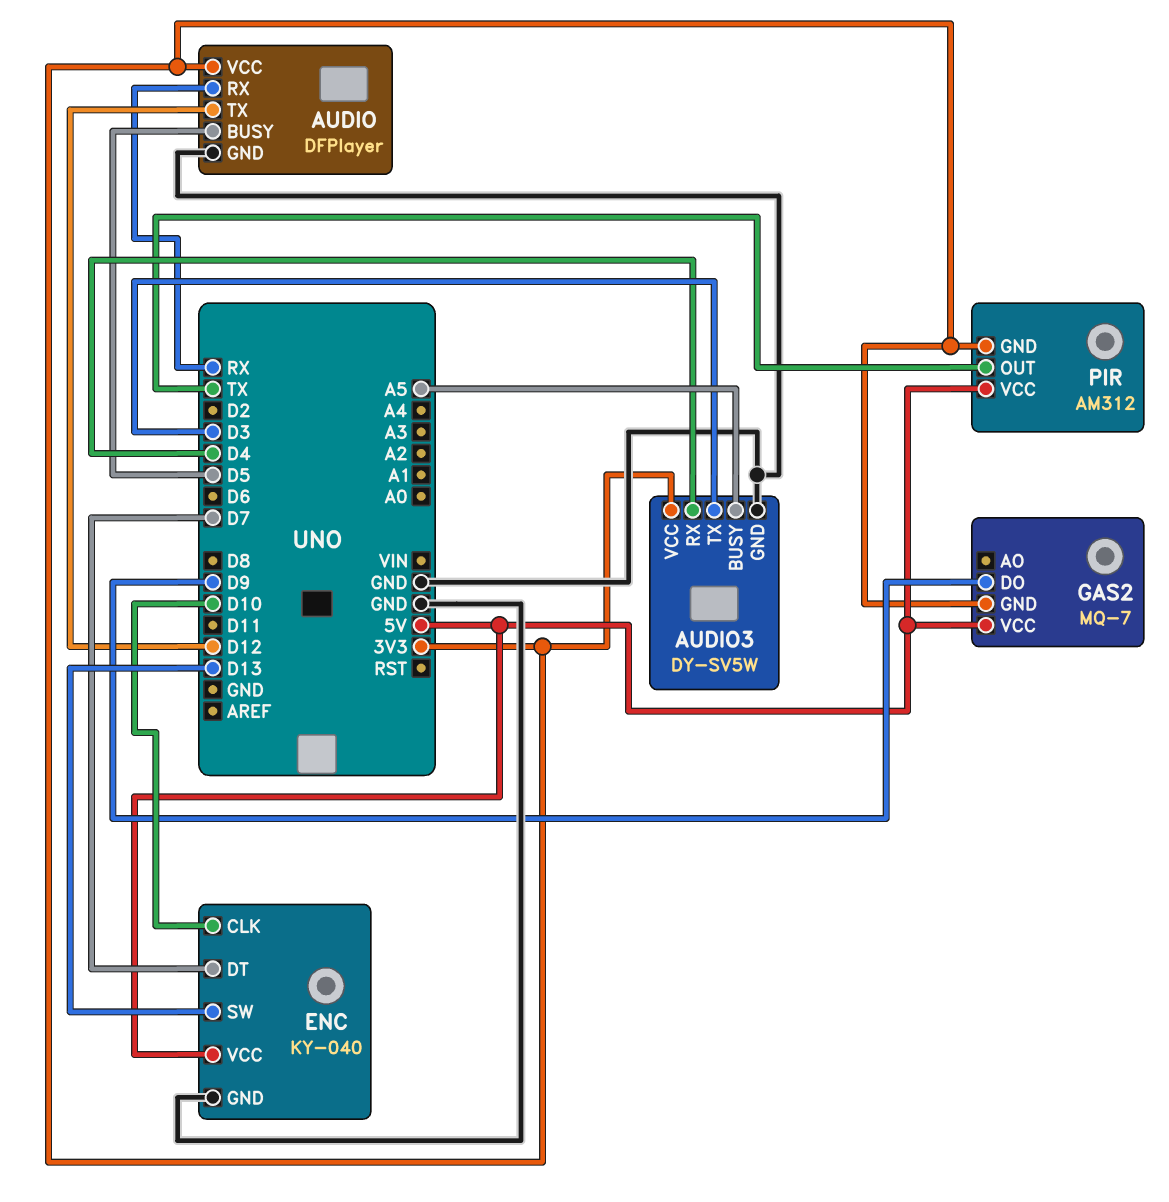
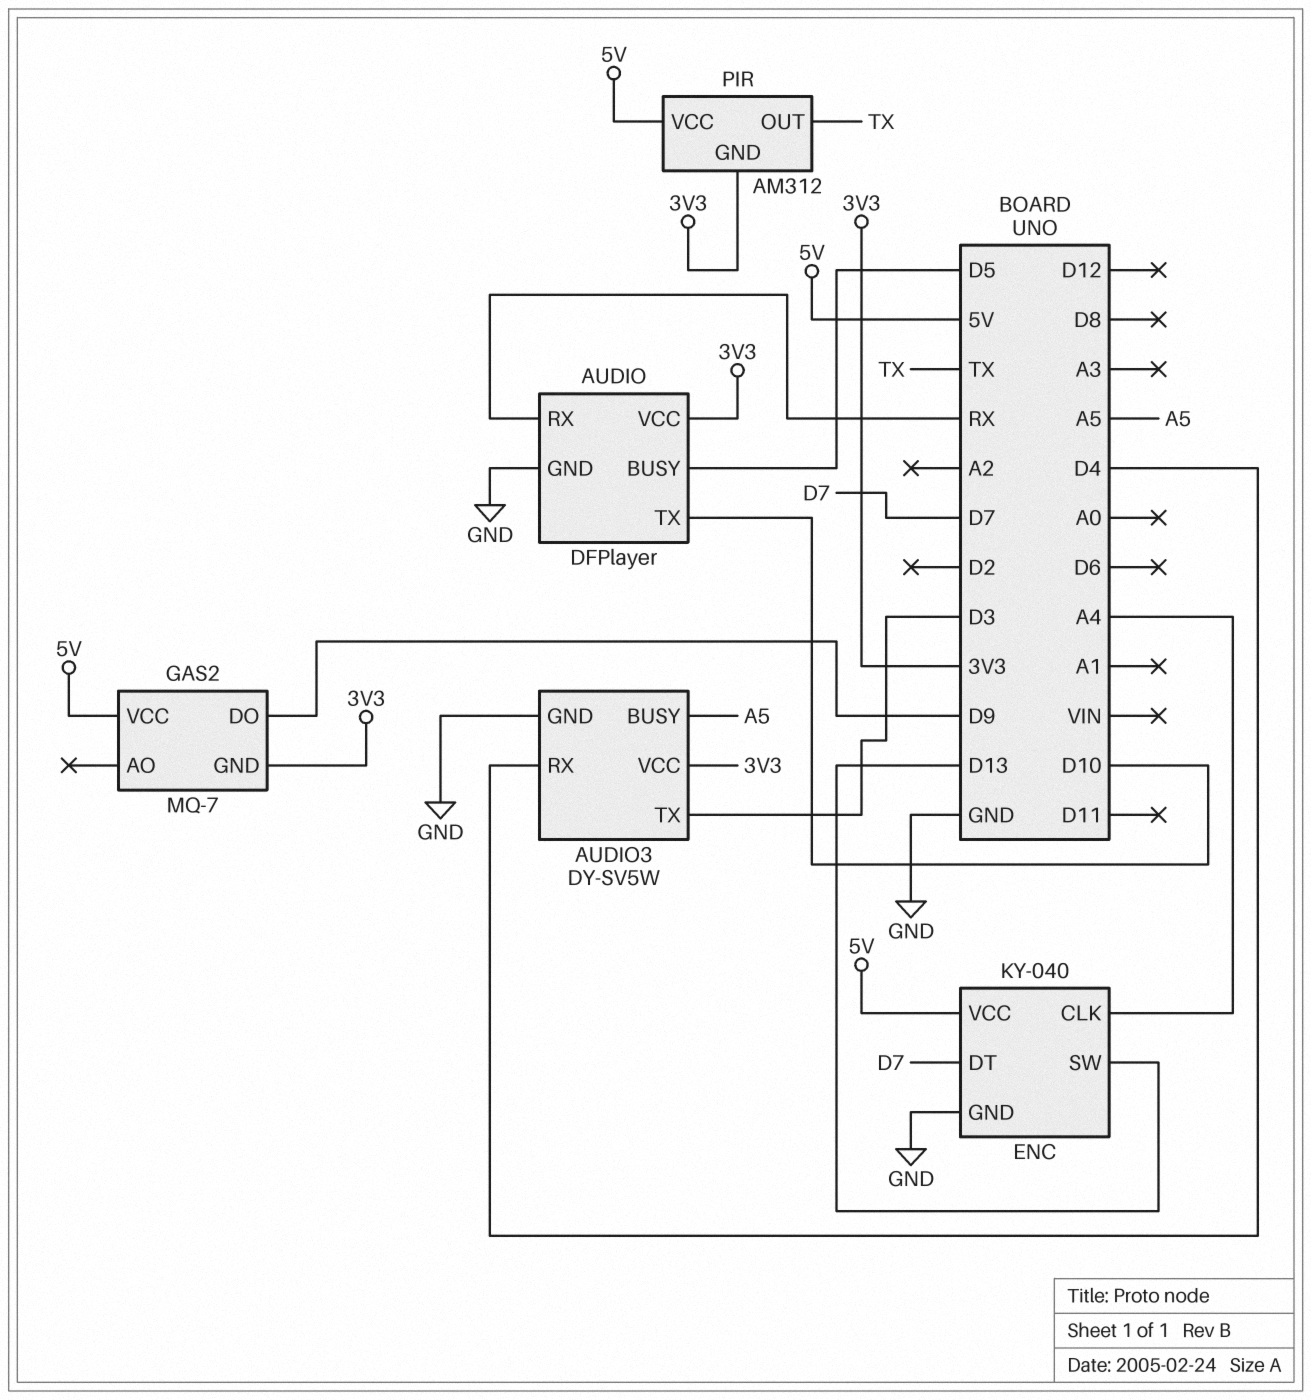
AUDIO pin TX: D12 -> D10
ENC pin CLK: D10 -> A4

